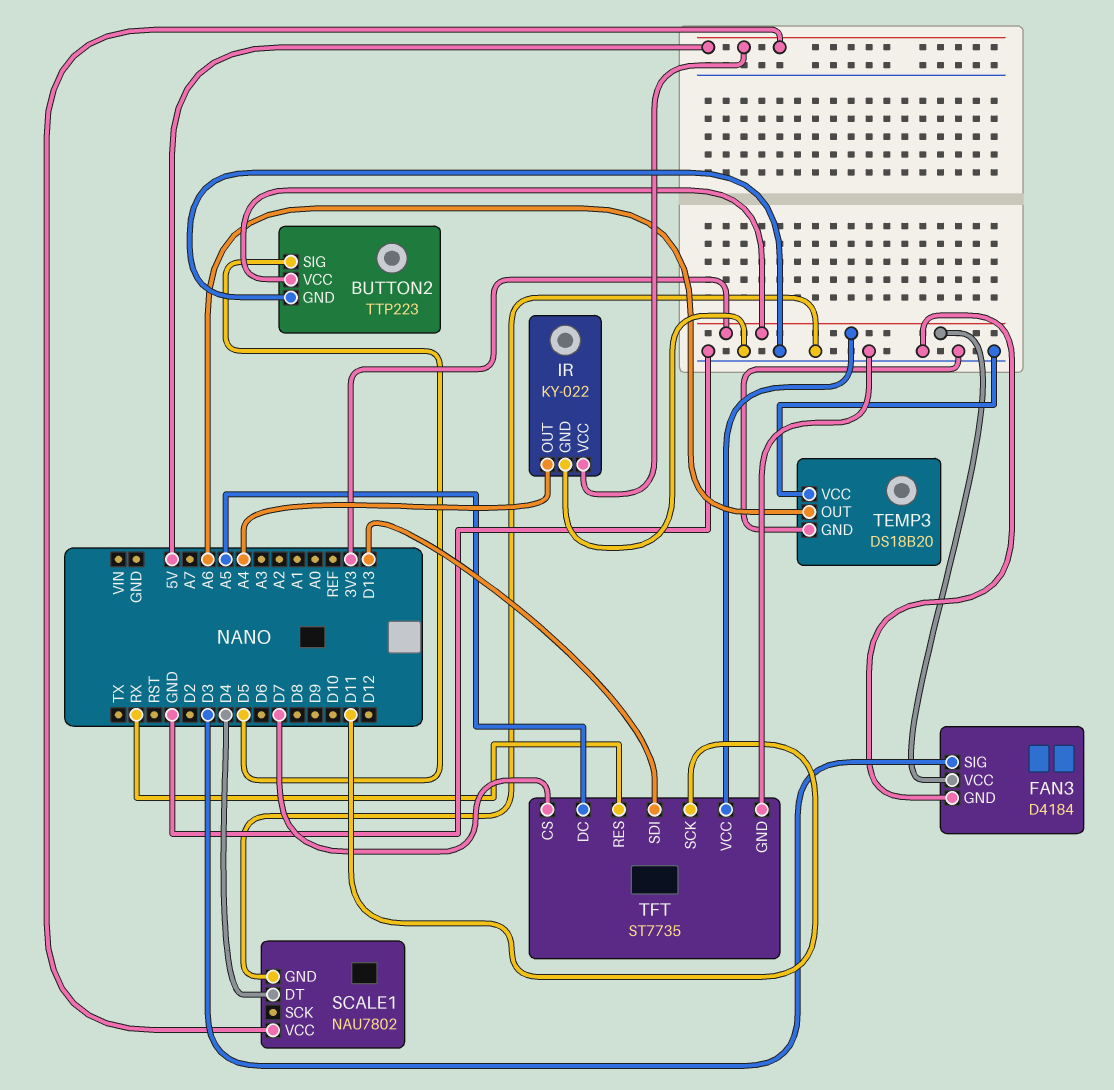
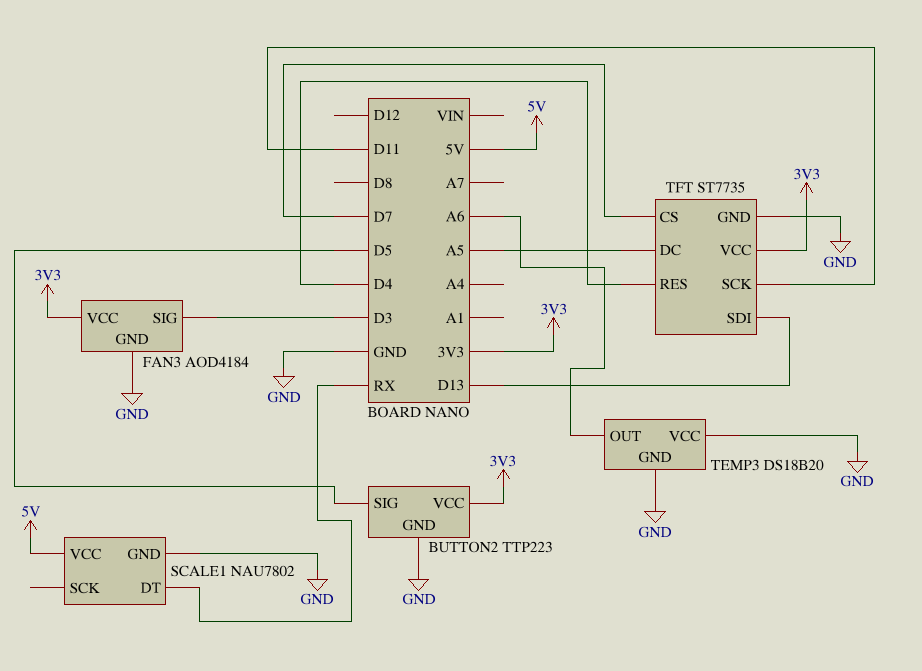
FAN3: D4184 -> AOD4184
IR: KY-022 -> none
IR pin GND: GND -> none
IR pin OUT: A4 -> none
IR pin VCC: 5V -> none
SCALE1 pin DT: D4 -> RX
TFT pin RES: RX -> D4

